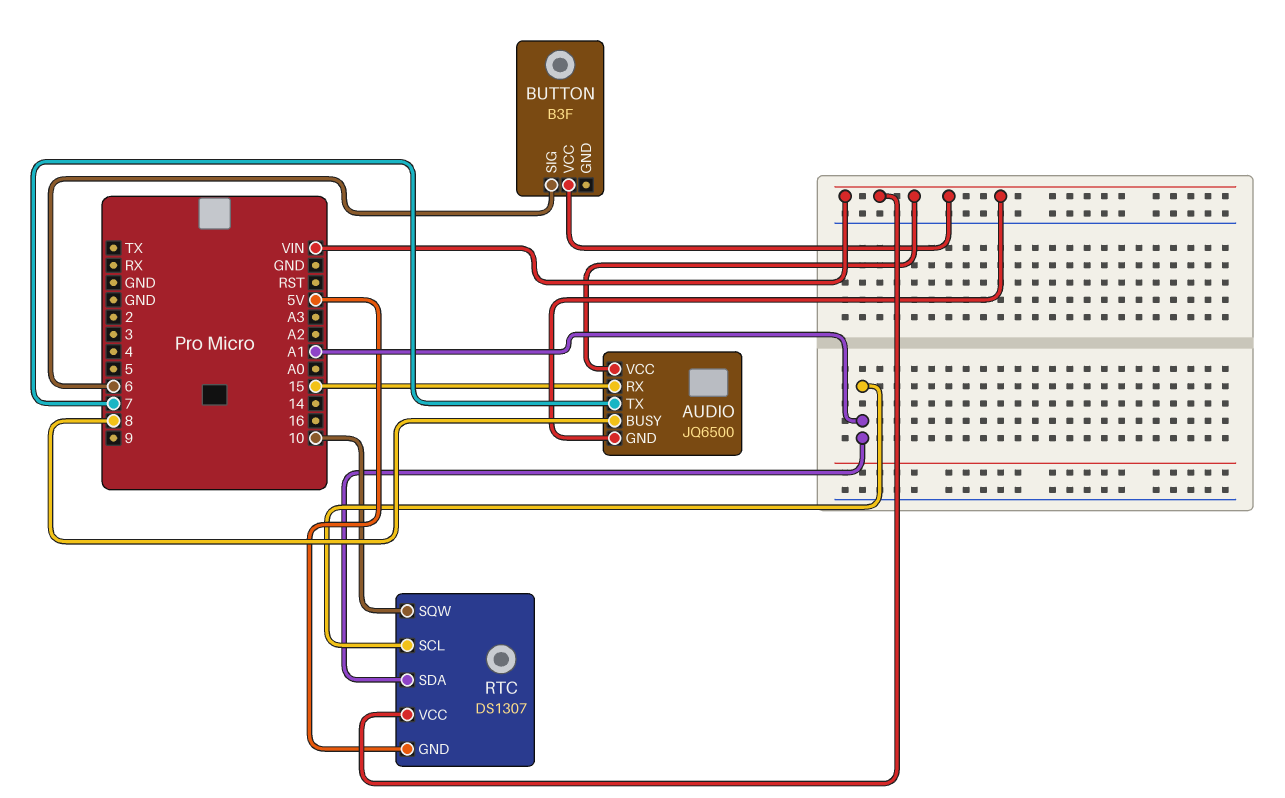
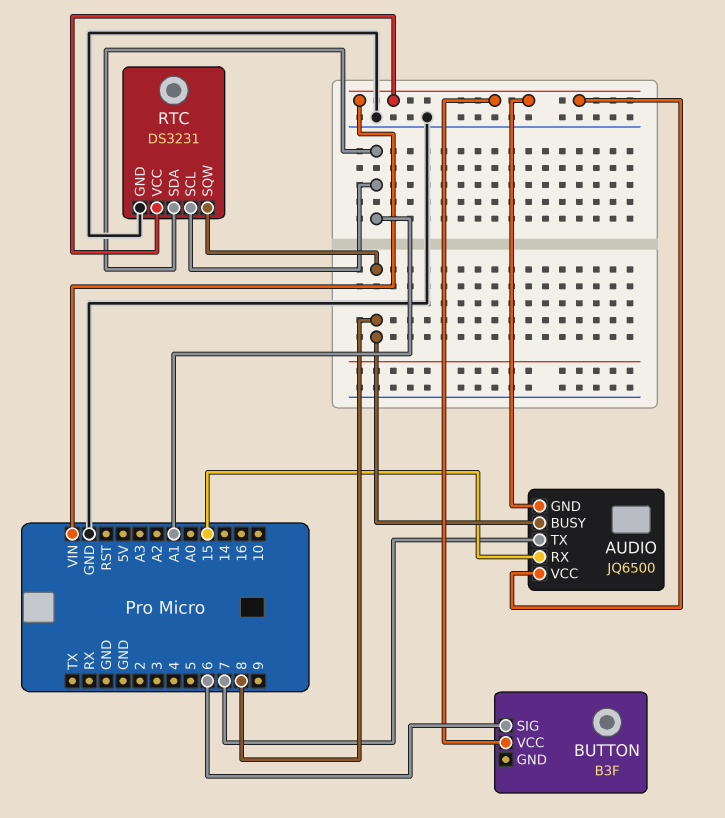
RTC: DS1307 -> DS3231
RTC pin GND: 5V -> GND
RTC pin SQW: 10 -> 8

